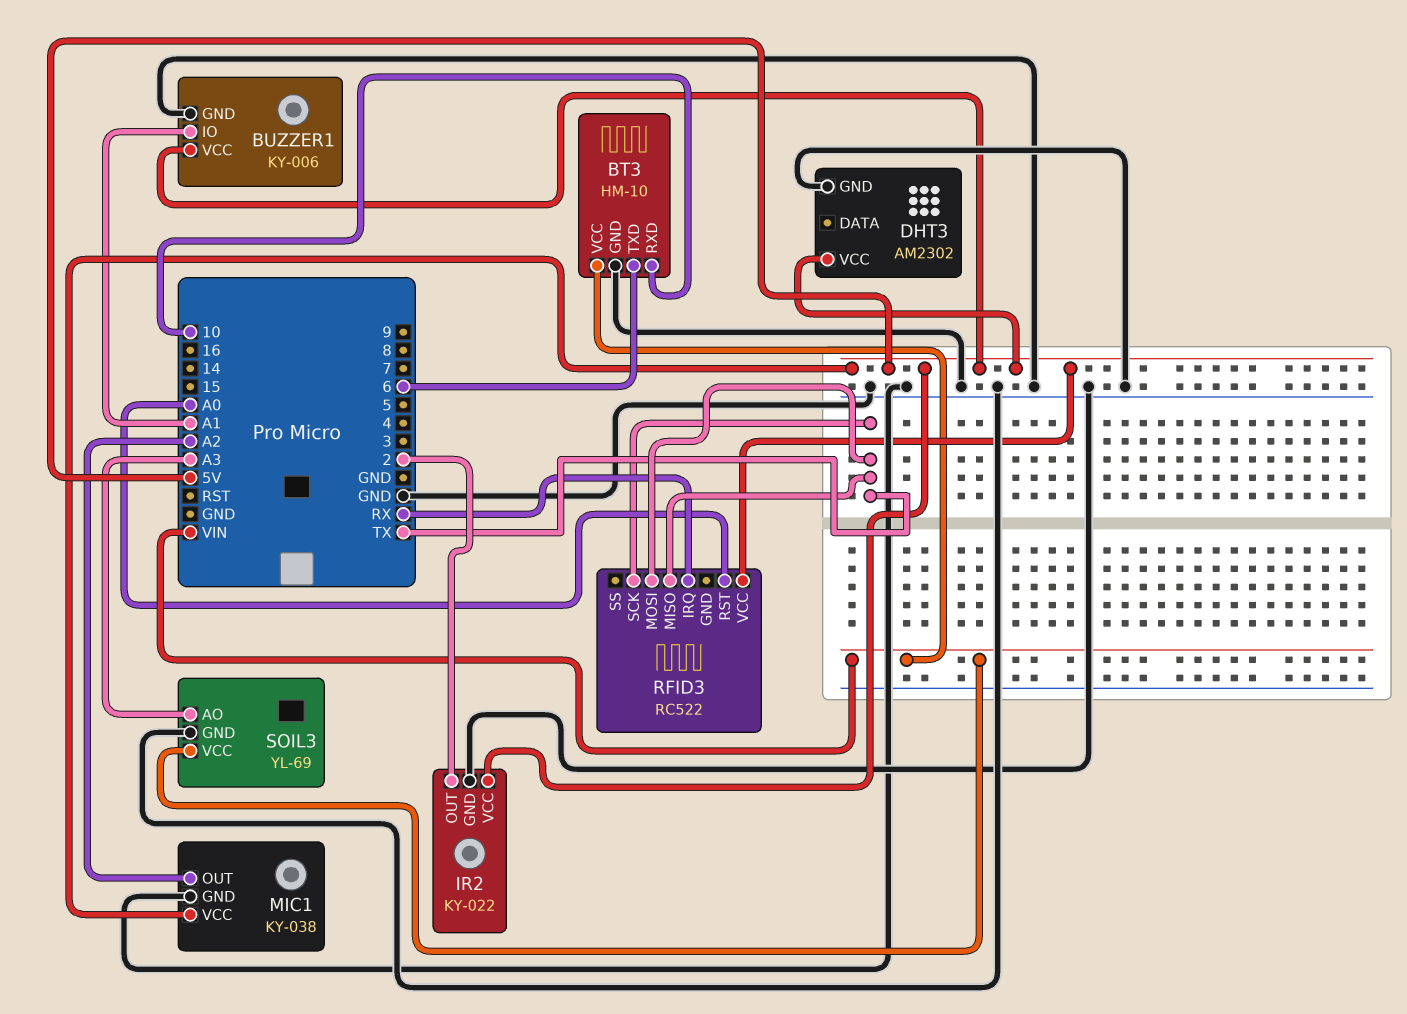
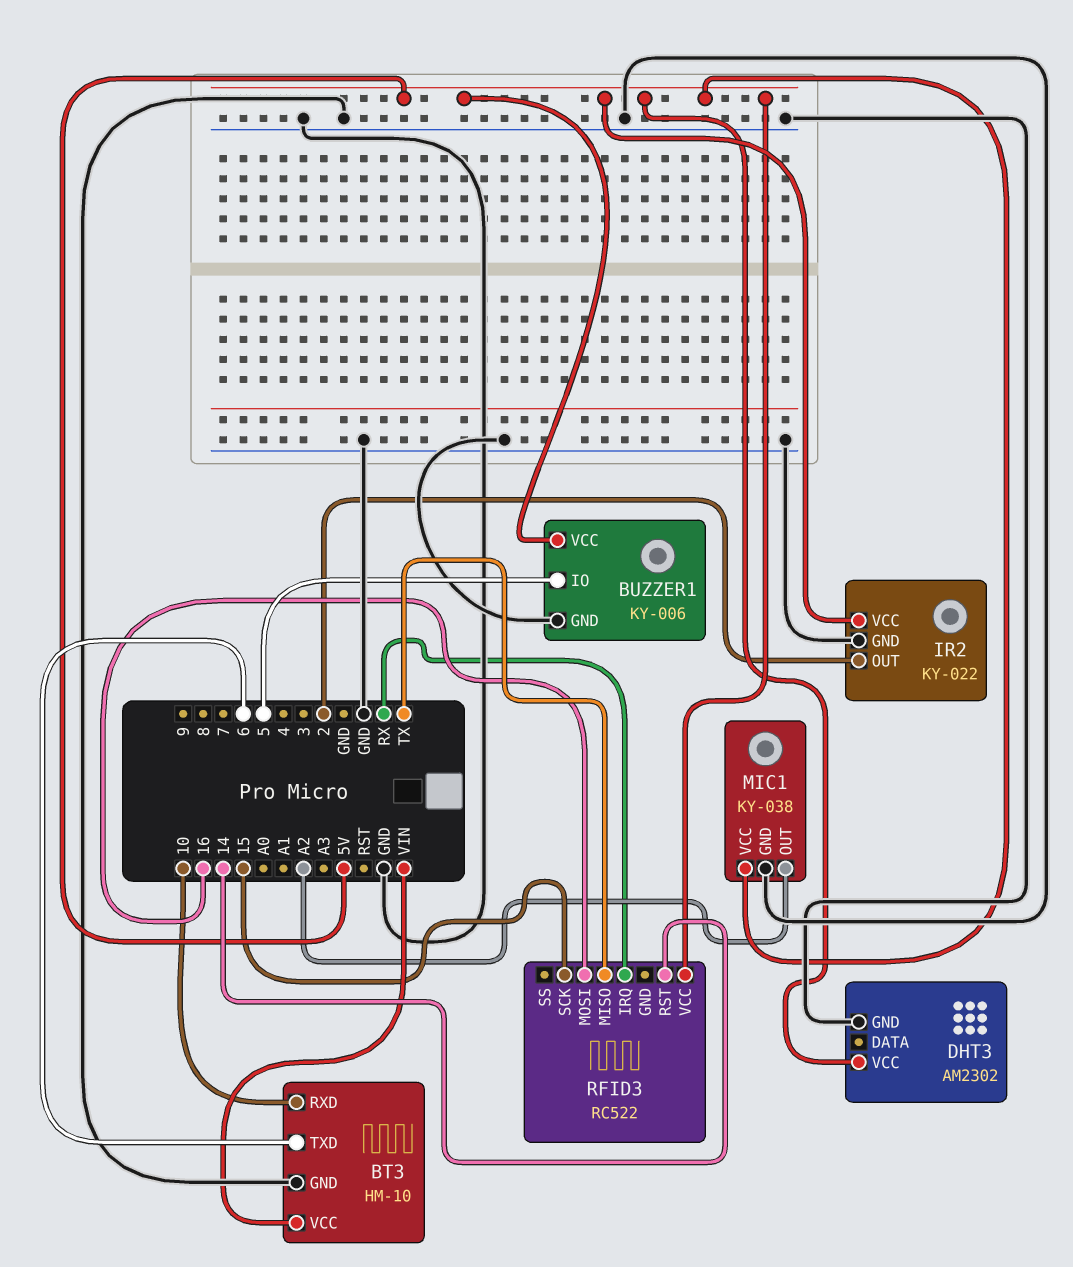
BUZZER1 pin IO: A1 -> 5
RFID3 pin MOSI: TX -> 16
RFID3 pin RST: A0 -> 14
RFID3 pin SCK: TX -> 15
SOIL3: YL-69 -> none
SOIL3 pin AO: A3 -> none
SOIL3 pin GND: GND -> none
SOIL3 pin VCC: VIN -> none

